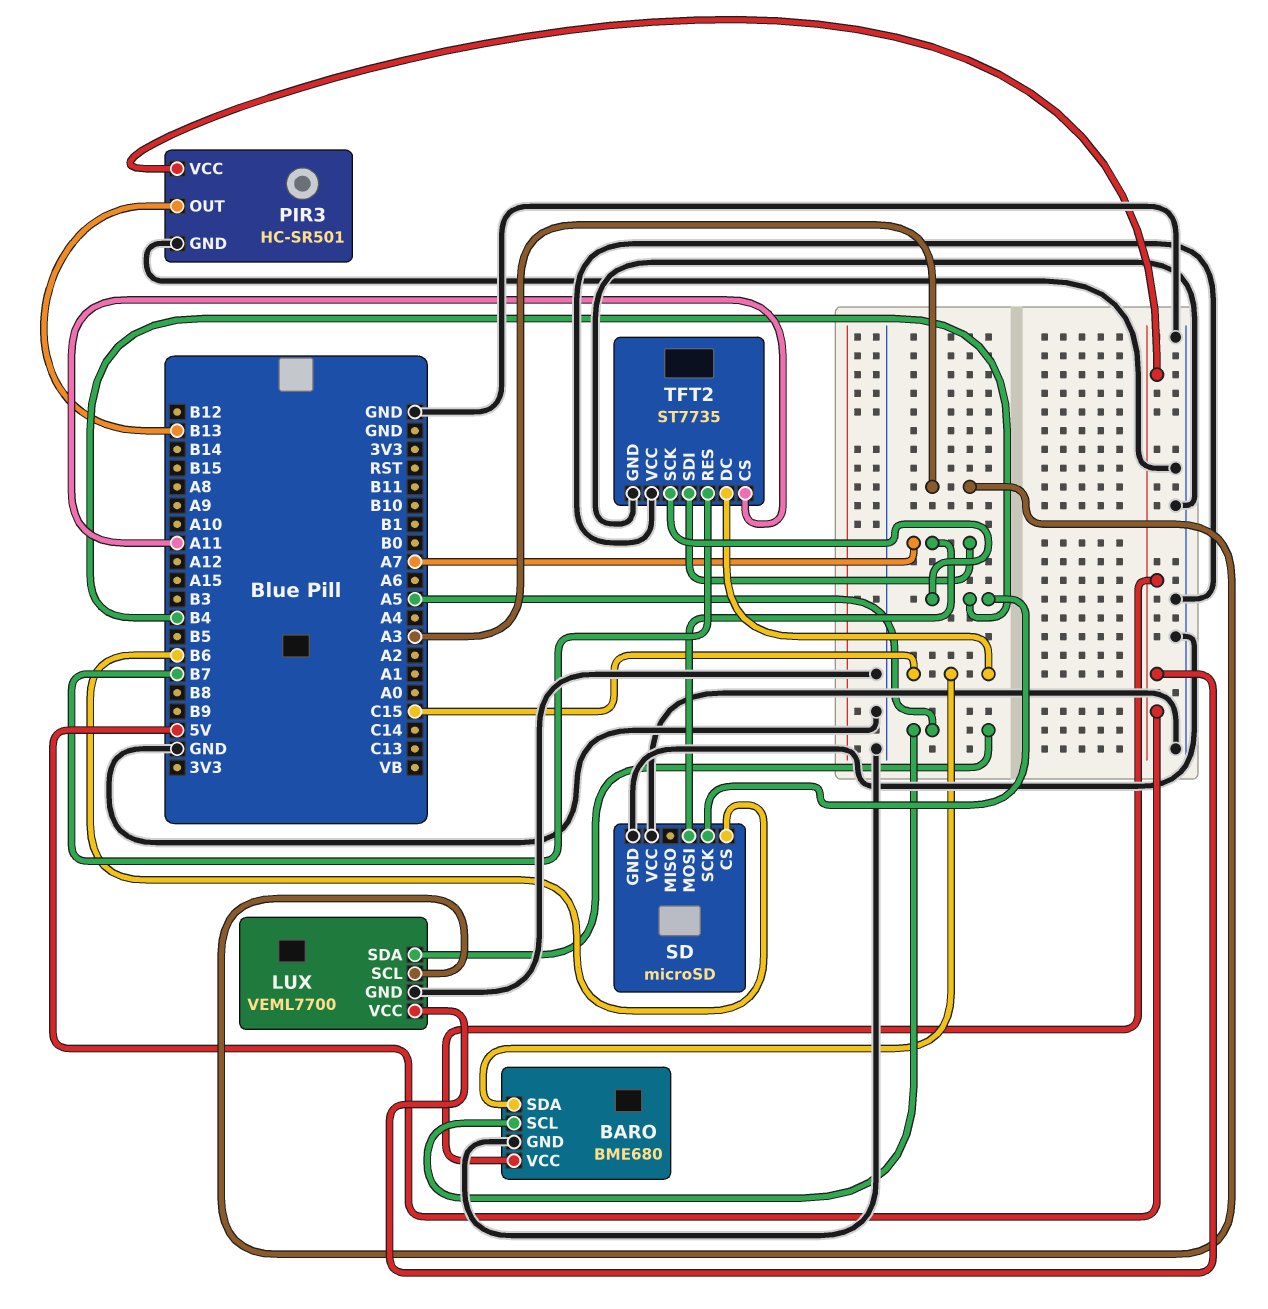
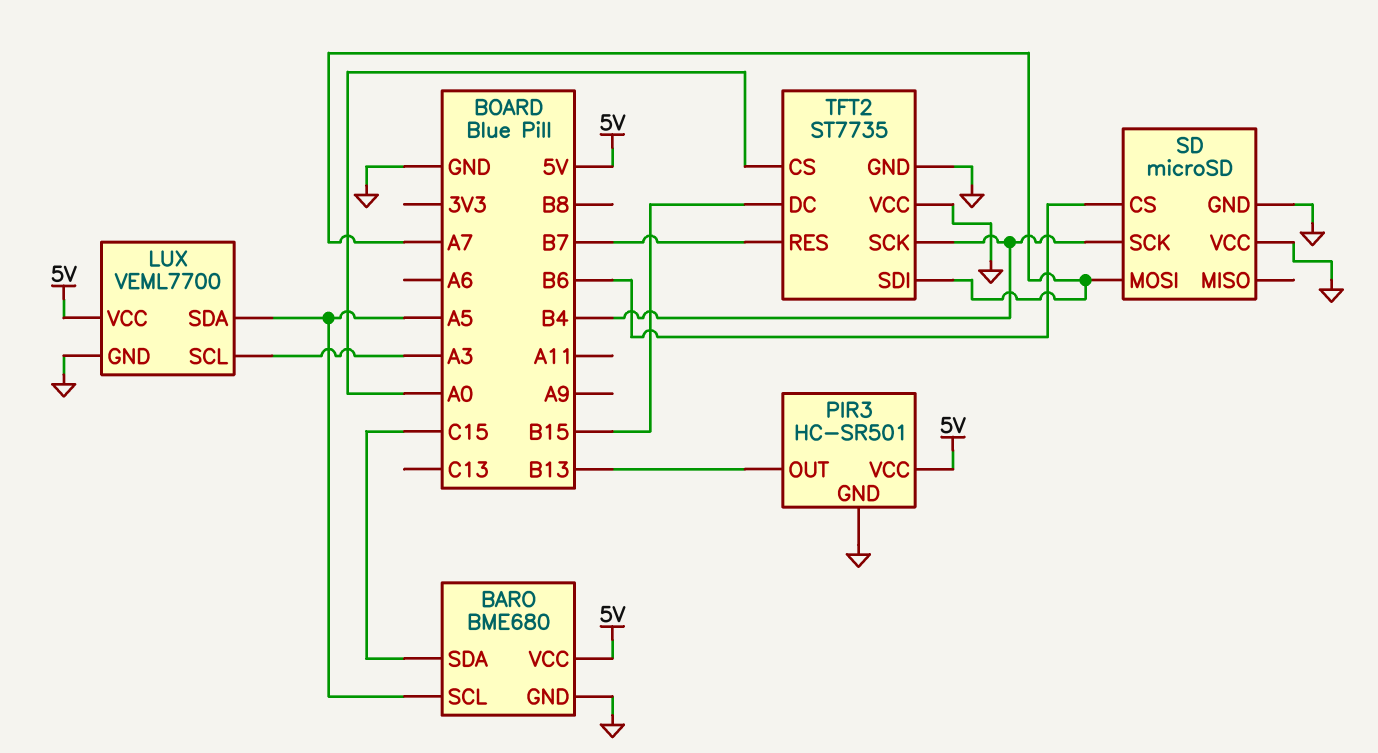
TFT2 pin CS: A11 -> A0
TFT2 pin DC: C15 -> B15

